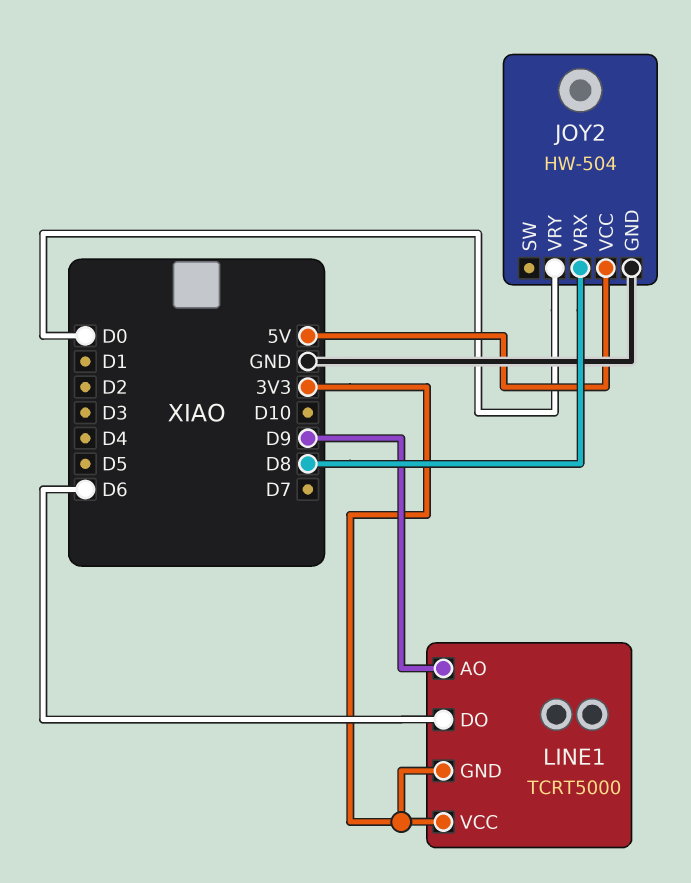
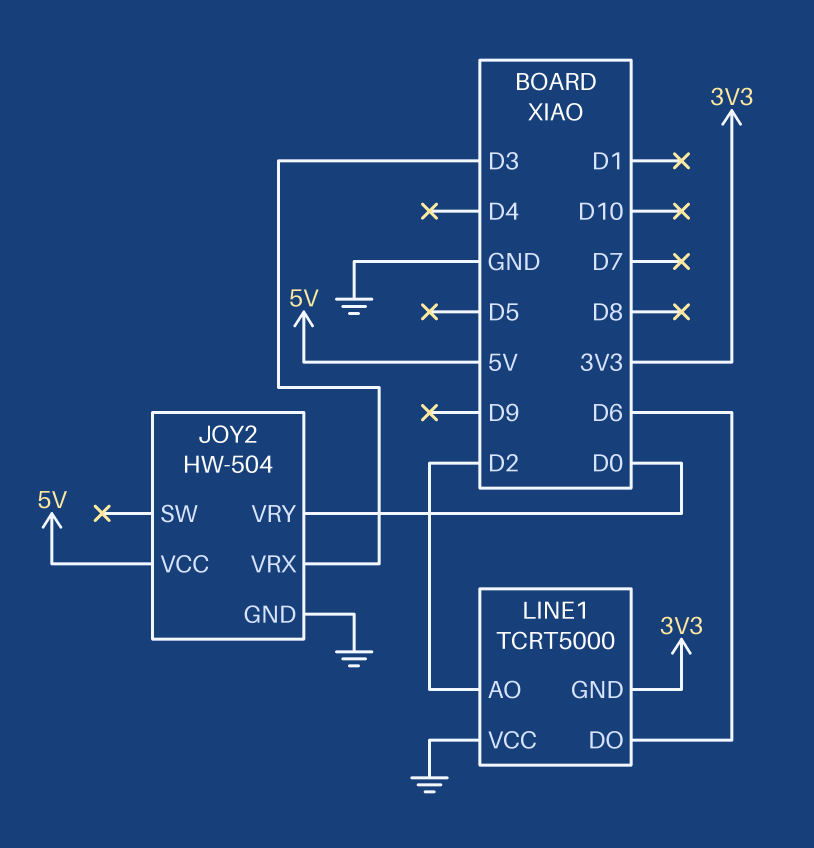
JOY2 pin VRX: D8 -> D3
LINE1 pin AO: D9 -> D2
LINE1 pin VCC: 3V3 -> GND

